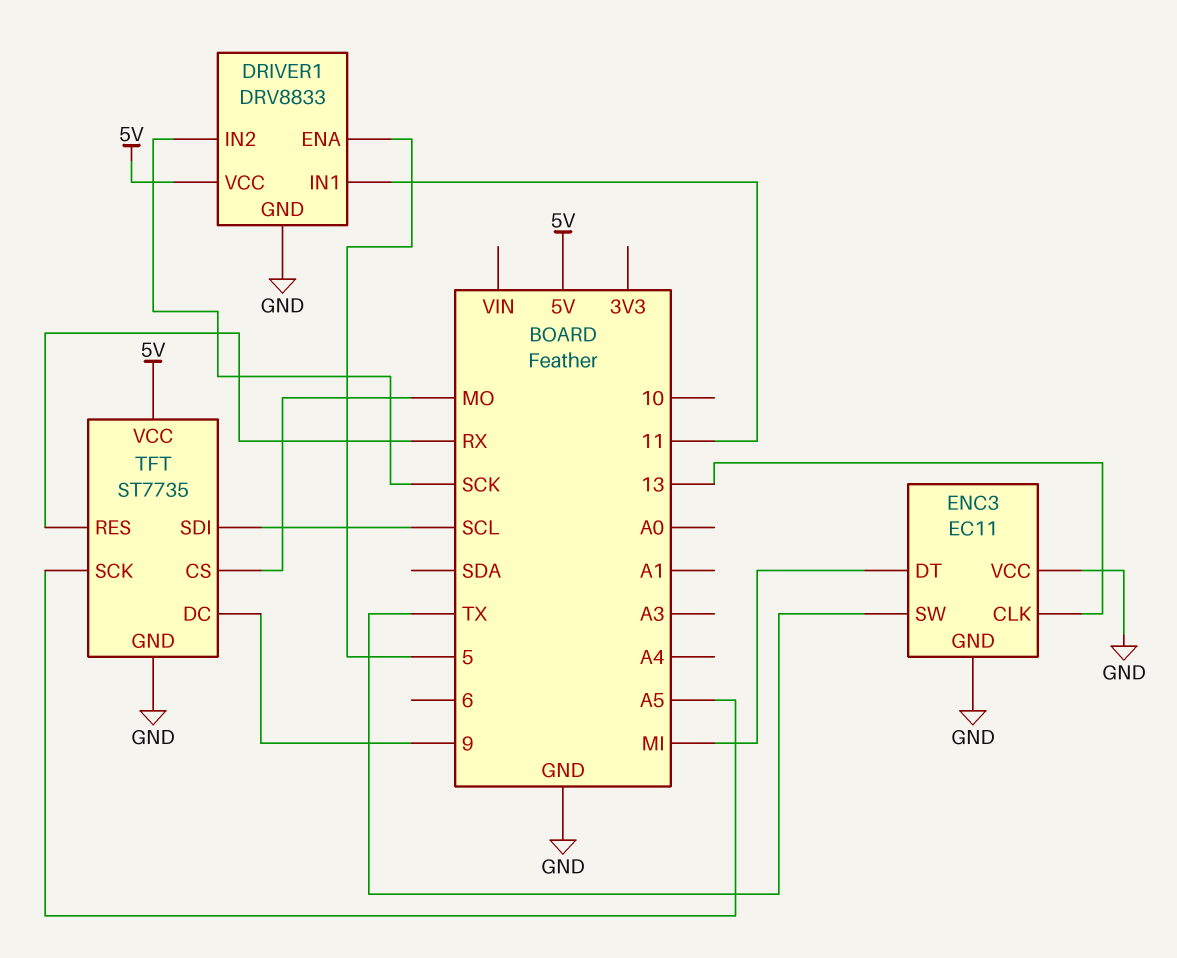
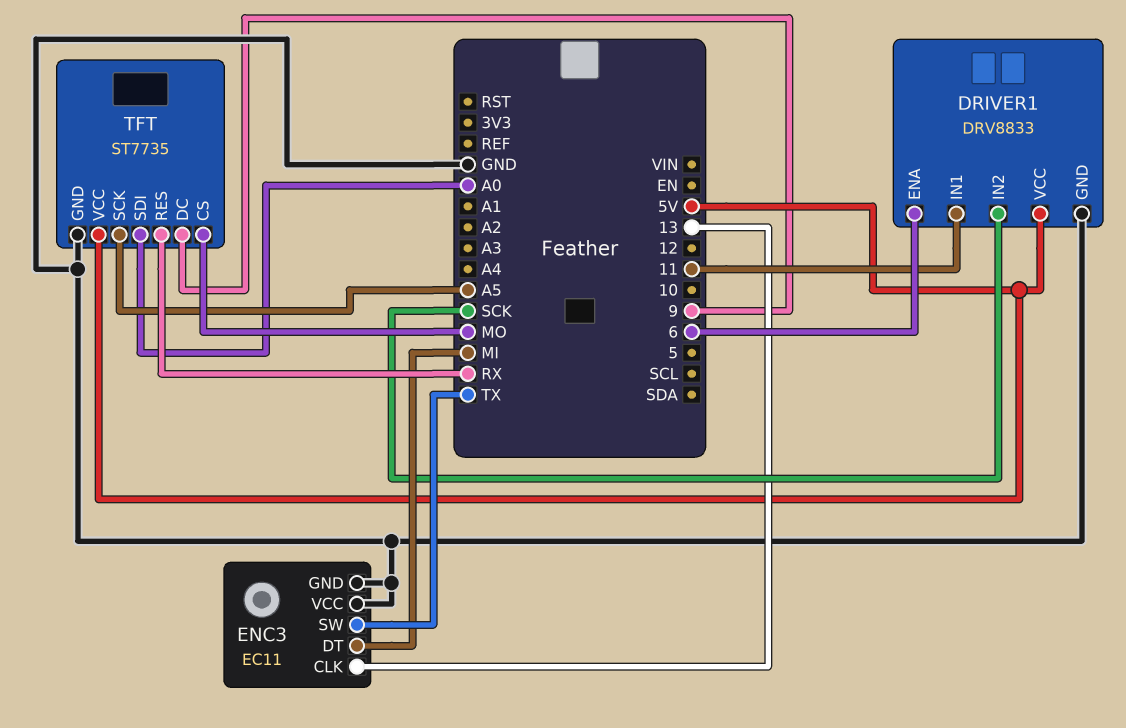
DRIVER1 pin ENA: 5 -> 6
TFT pin SDI: SCL -> A0

